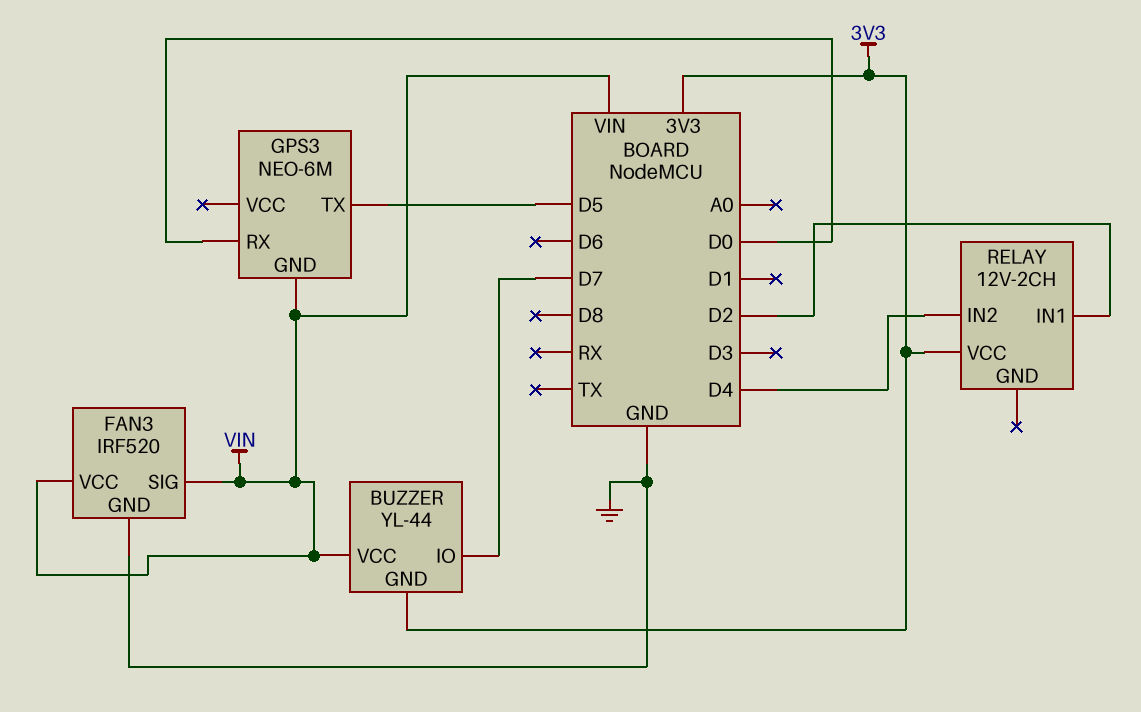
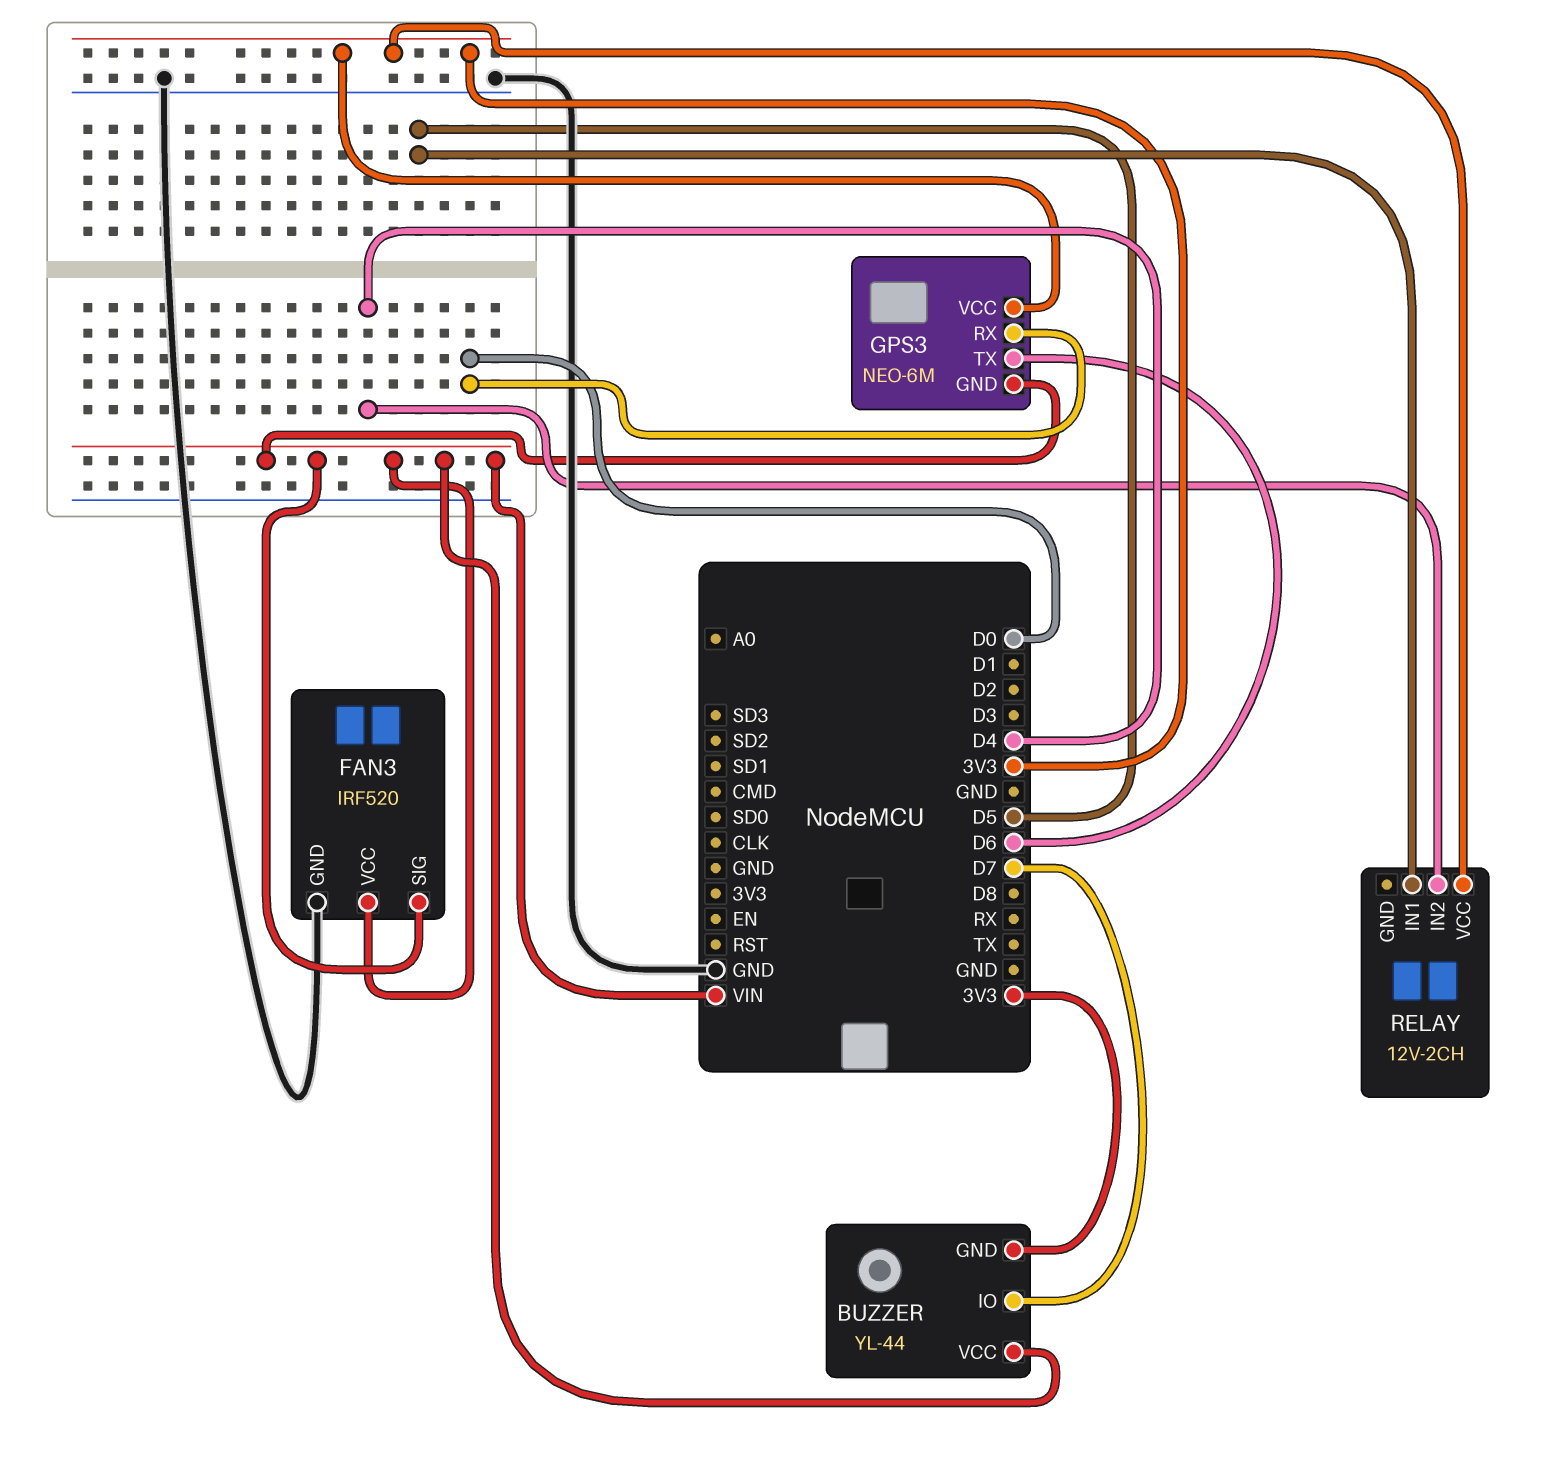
GPS3 pin TX: D5 -> D6
GPS3 pin VCC: none -> 3V3
RELAY pin IN1: D2 -> D5

